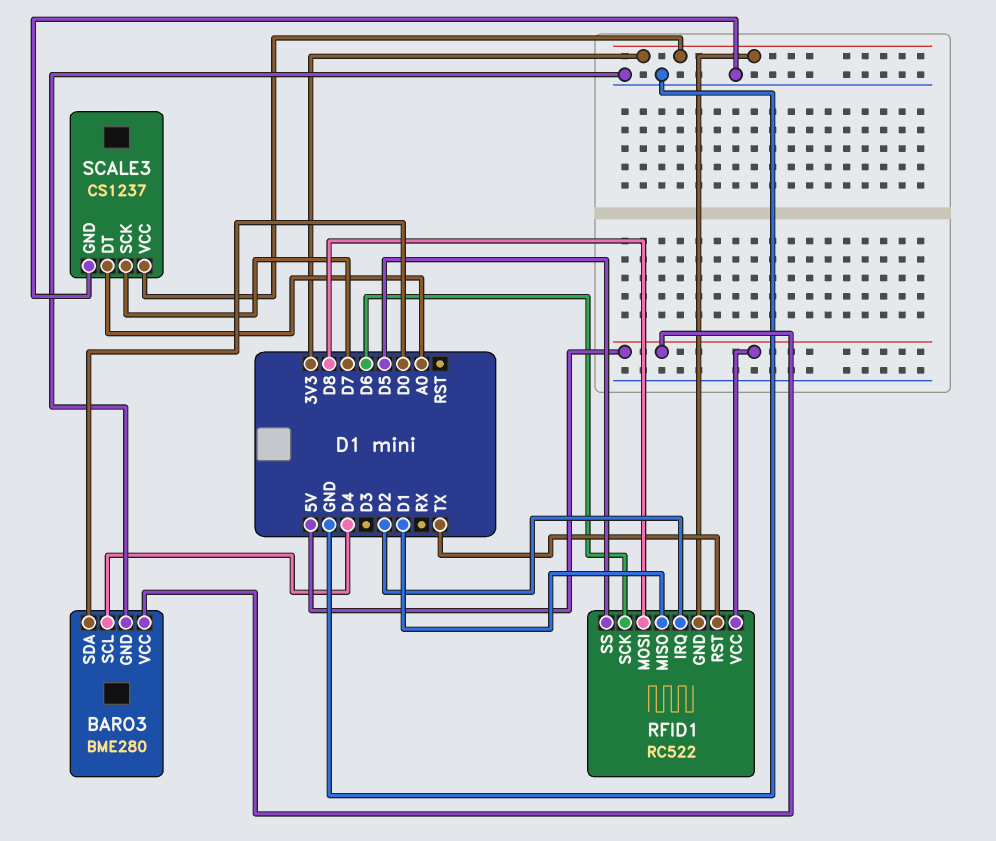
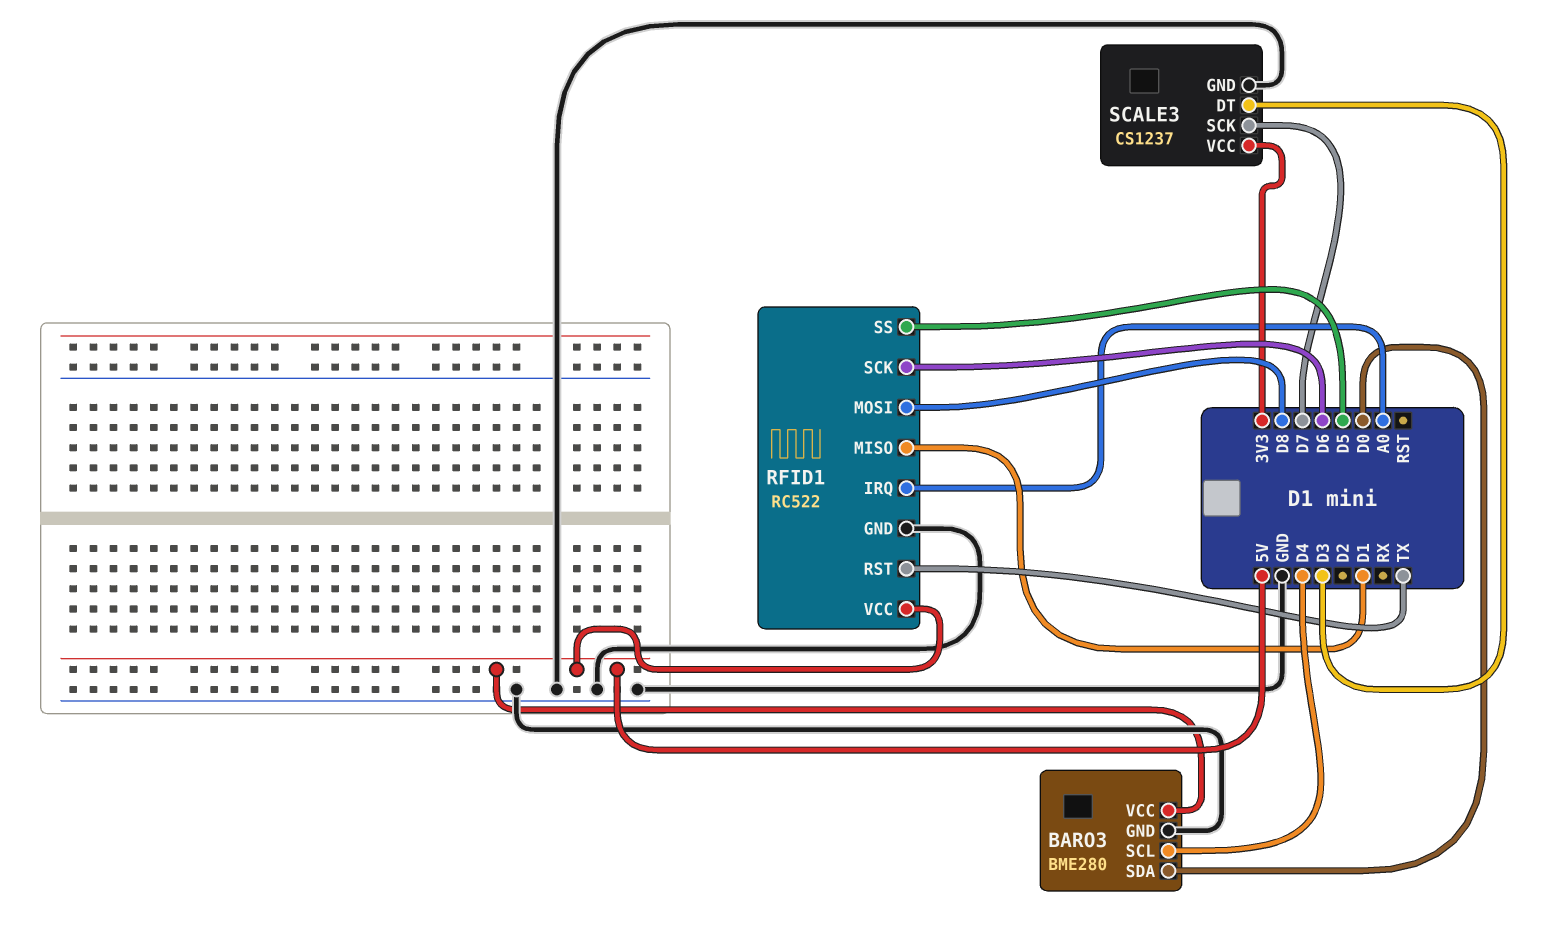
RFID1 pin GND: 3V3 -> GND
RFID1 pin IRQ: D2 -> A0
SCALE3 pin DT: A0 -> D3

